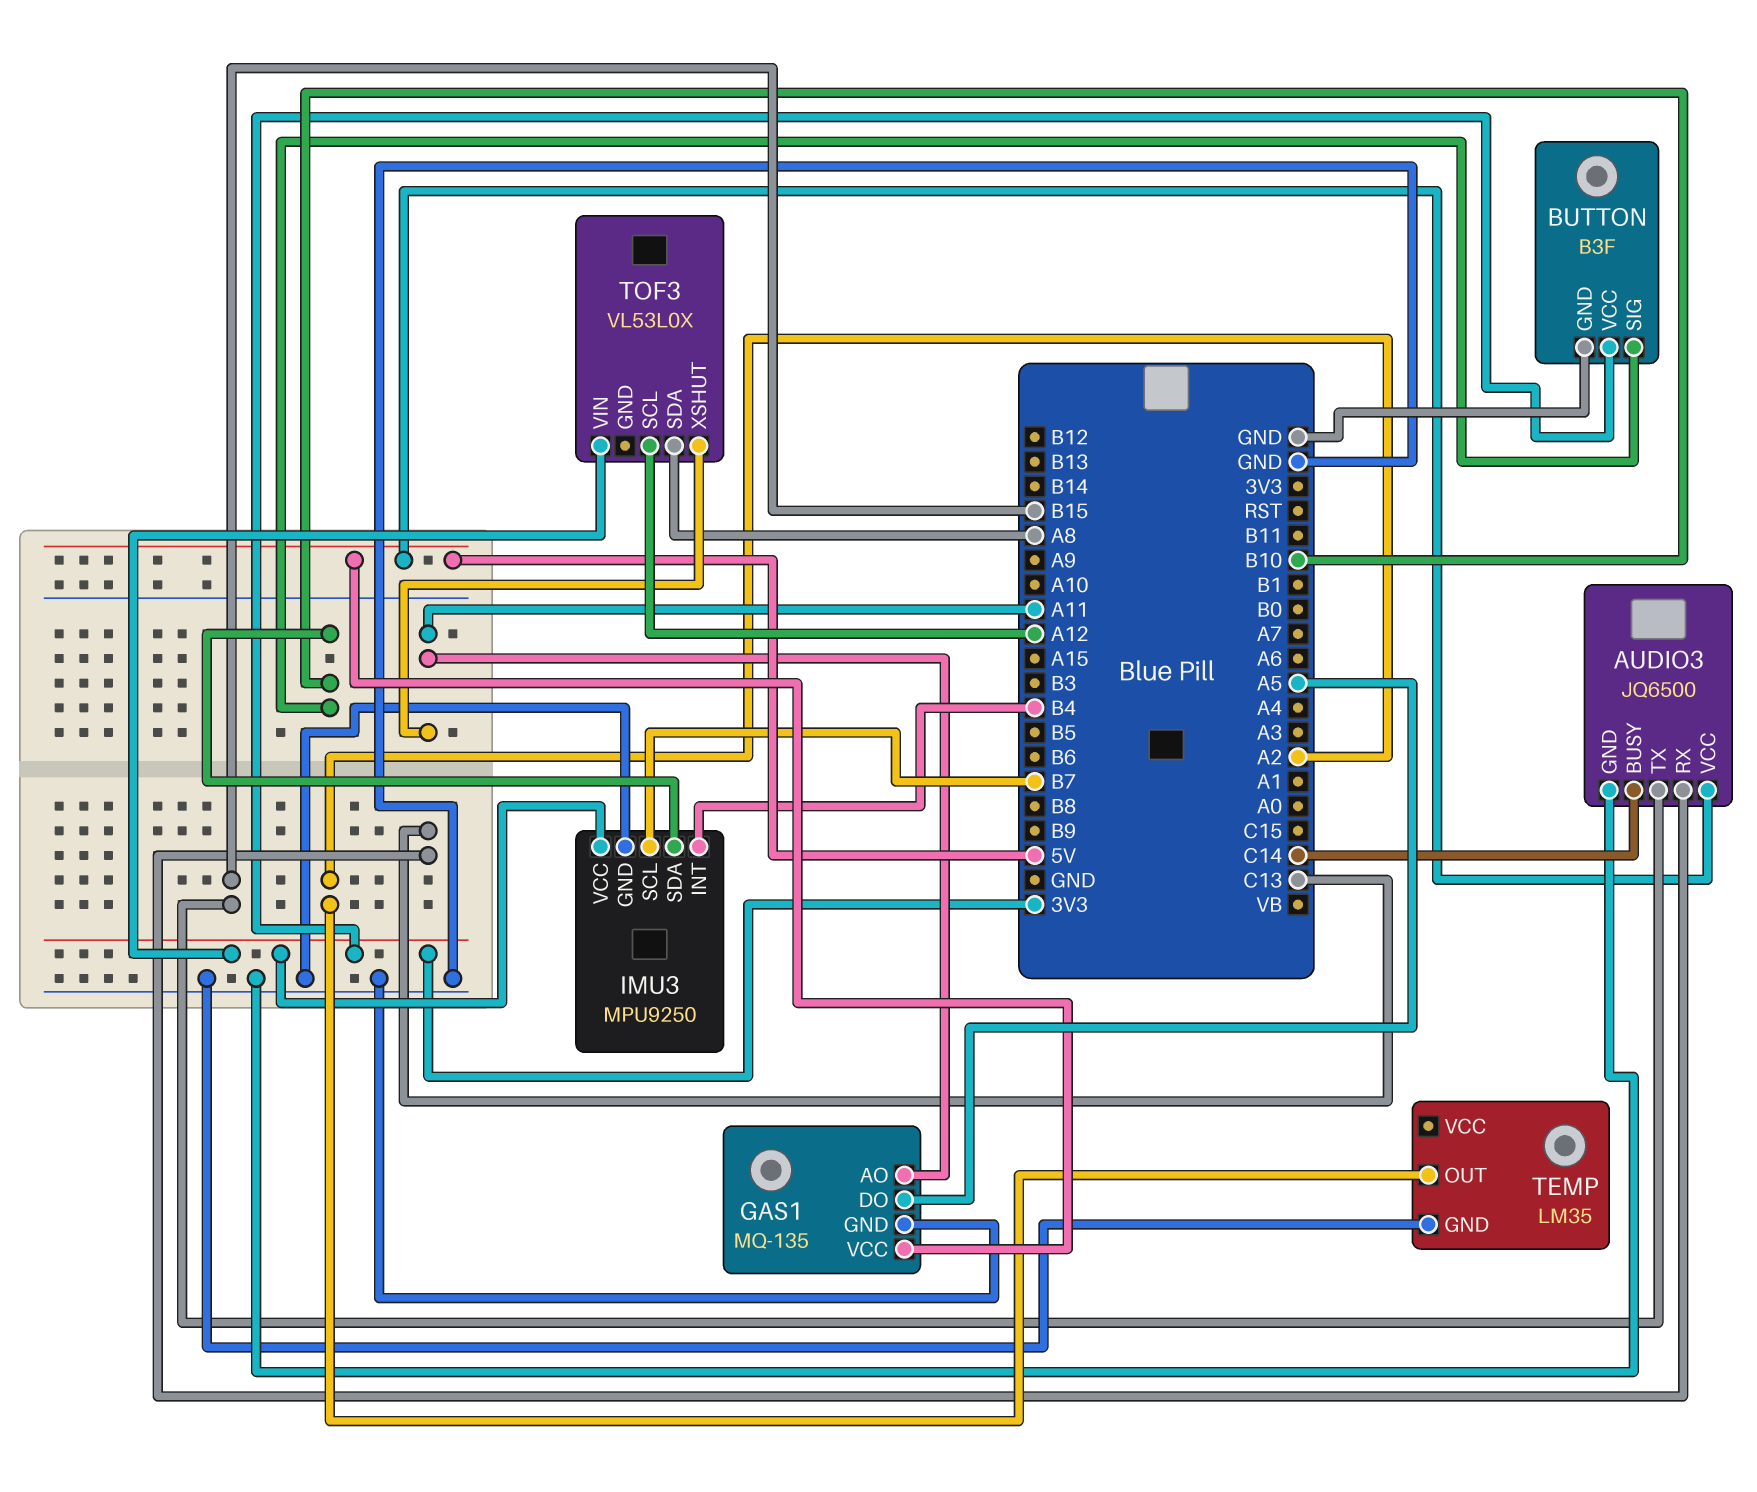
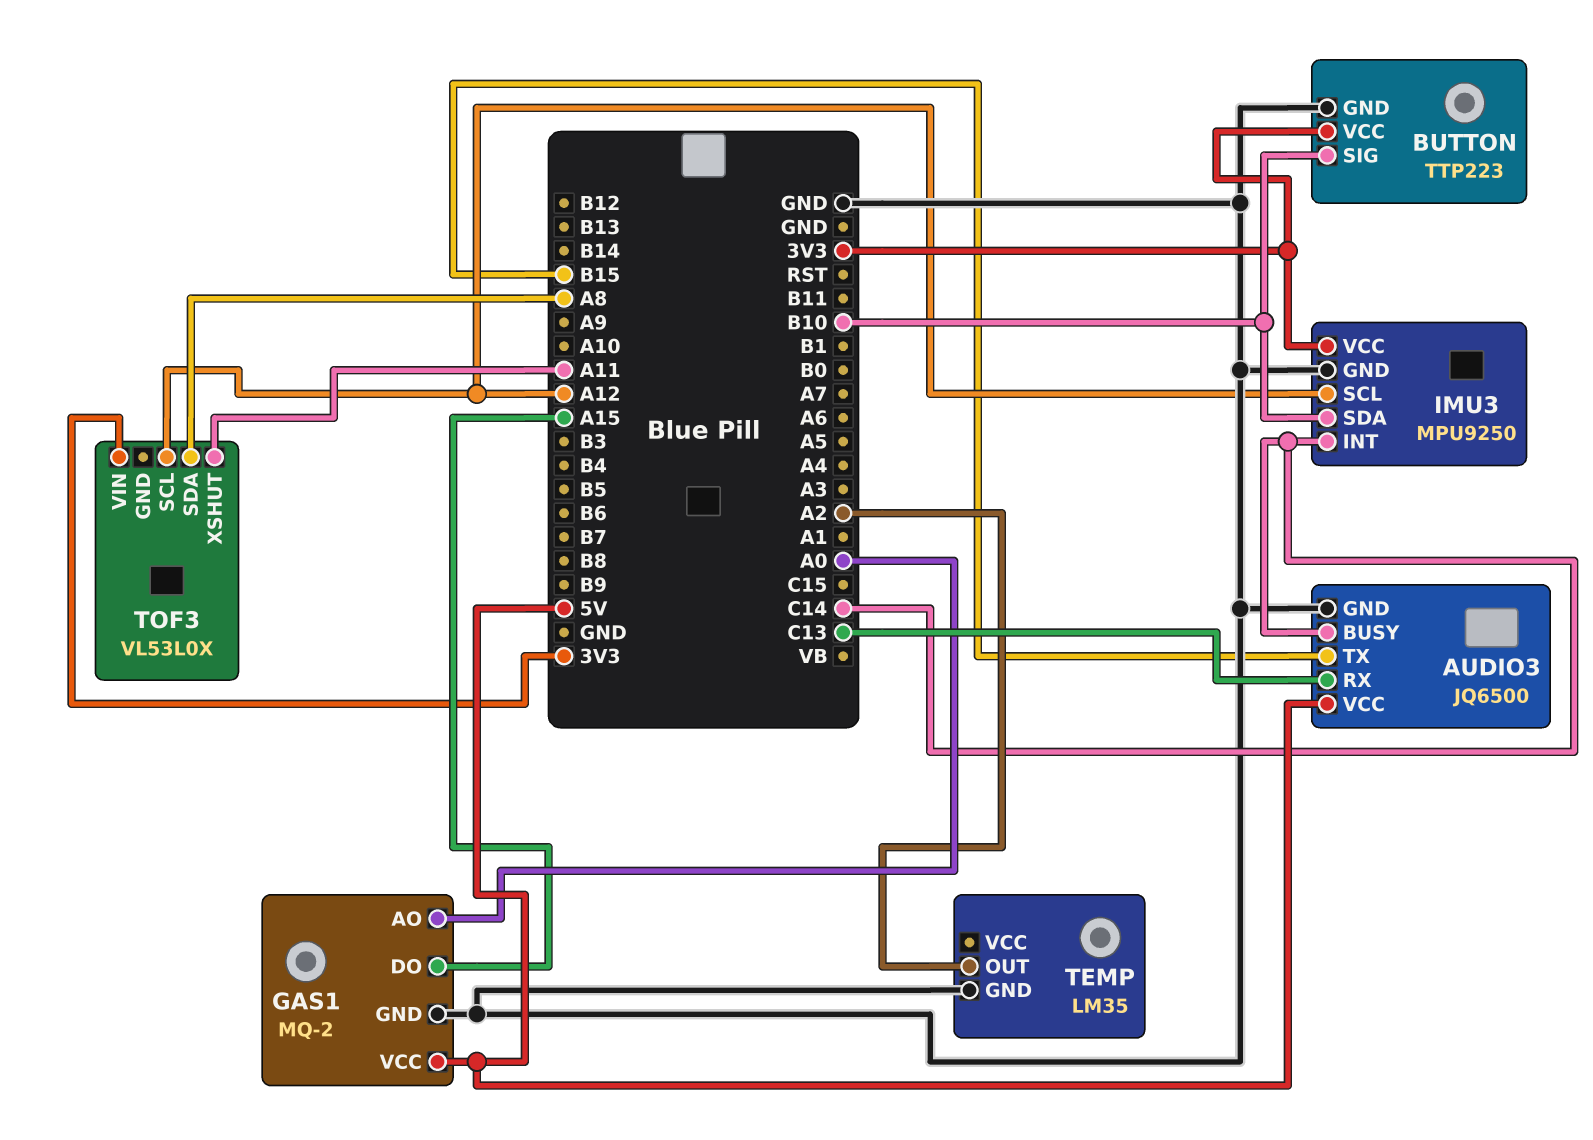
BUTTON: B3F -> TTP223
GAS1: MQ-135 -> MQ-2
GAS1 pin AO: A11 -> A0
GAS1 pin DO: A5 -> A15
IMU3 pin INT: B4 -> C14
IMU3 pin SCL: B7 -> A12

